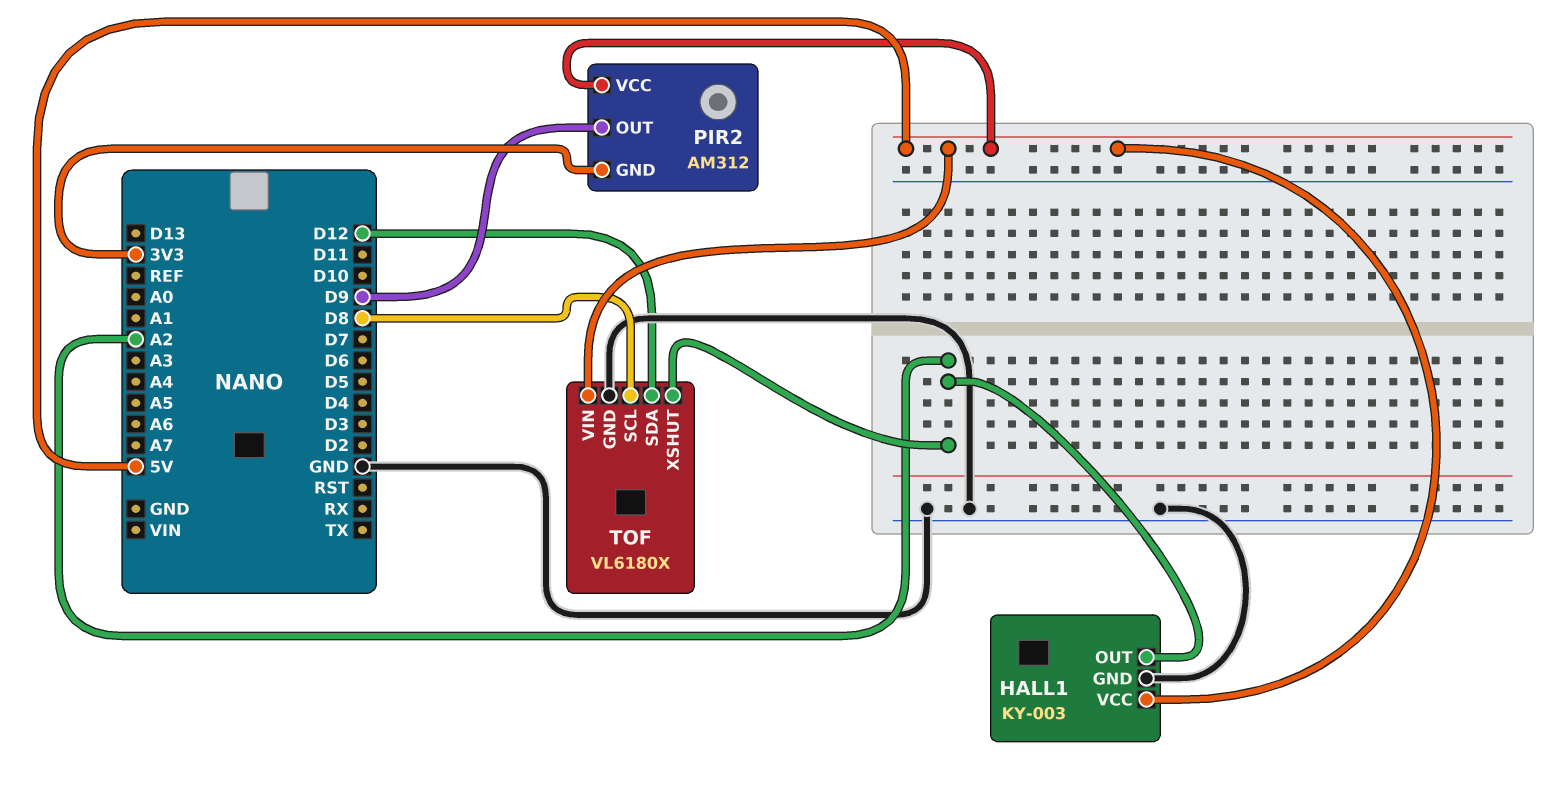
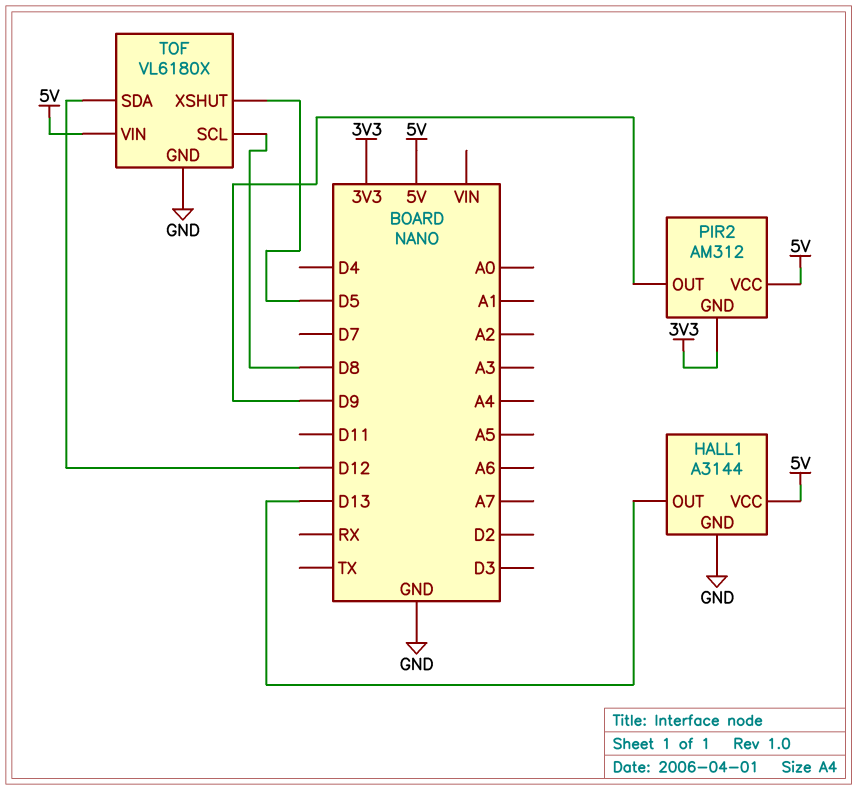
HALL1: KY-003 -> A3144
HALL1 pin OUT: A2 -> D13
TOF pin XSHUT: A2 -> D5

